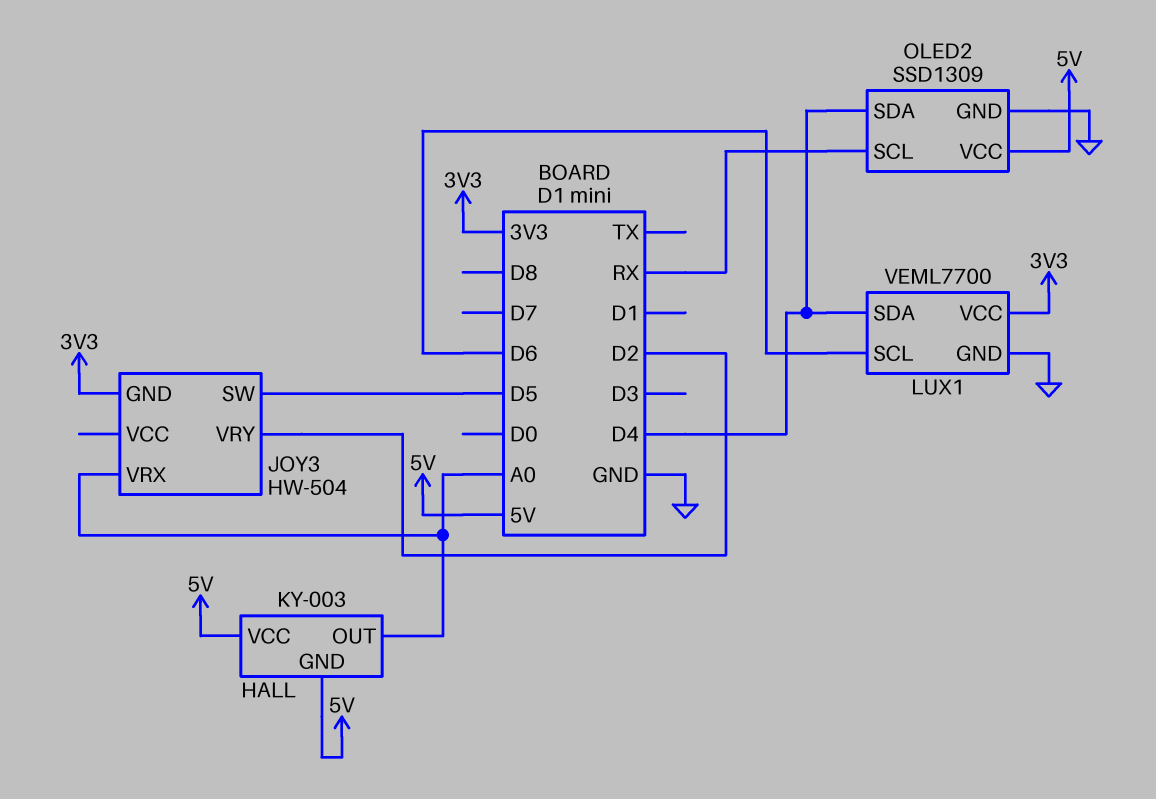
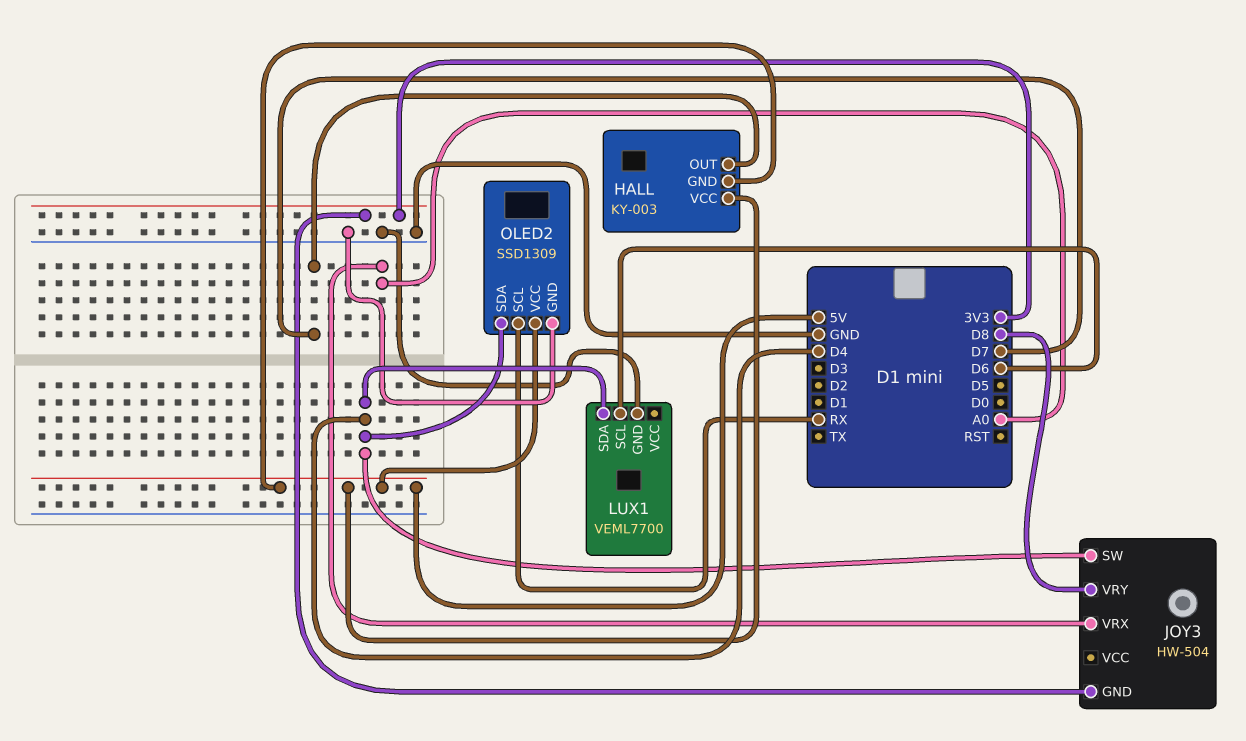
HALL pin OUT: A0 -> D7
JOY3 pin SW: D5 -> D4
JOY3 pin VRY: D2 -> D8
LUX1 pin VCC: 3V3 -> none

